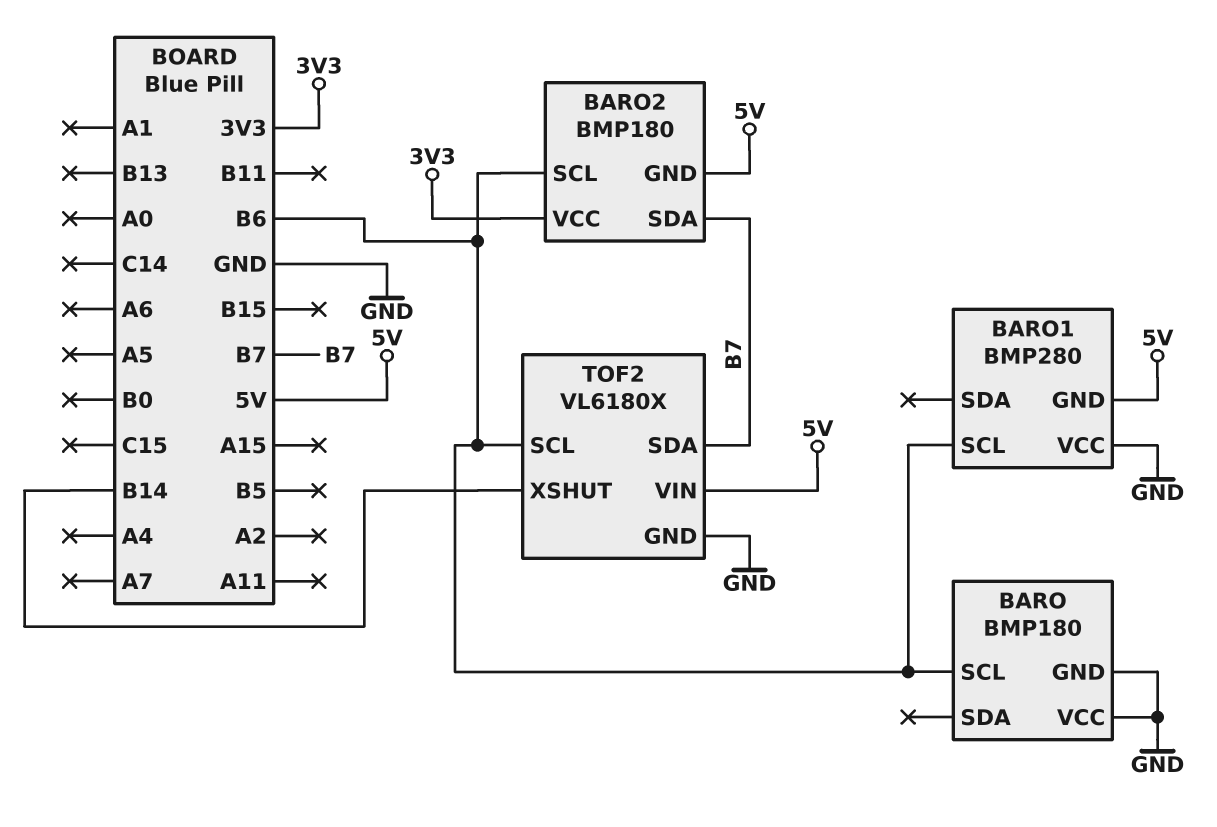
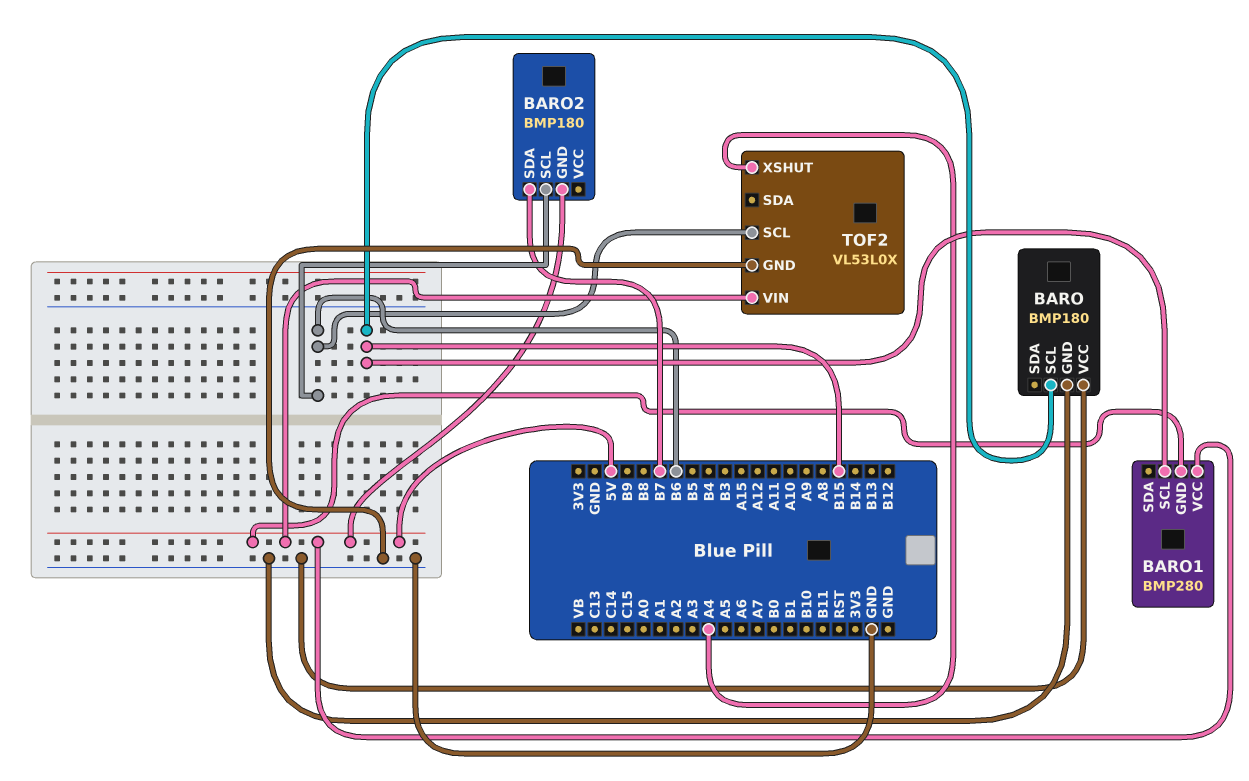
BARO pin SCL: B6 -> B15
BARO1 pin SCL: B6 -> B15
BARO1 pin VCC: GND -> 5V
BARO2 pin VCC: 3V3 -> none
TOF2: VL6180X -> VL53L0X
TOF2 pin SDA: B7 -> none
TOF2 pin XSHUT: B14 -> A4

